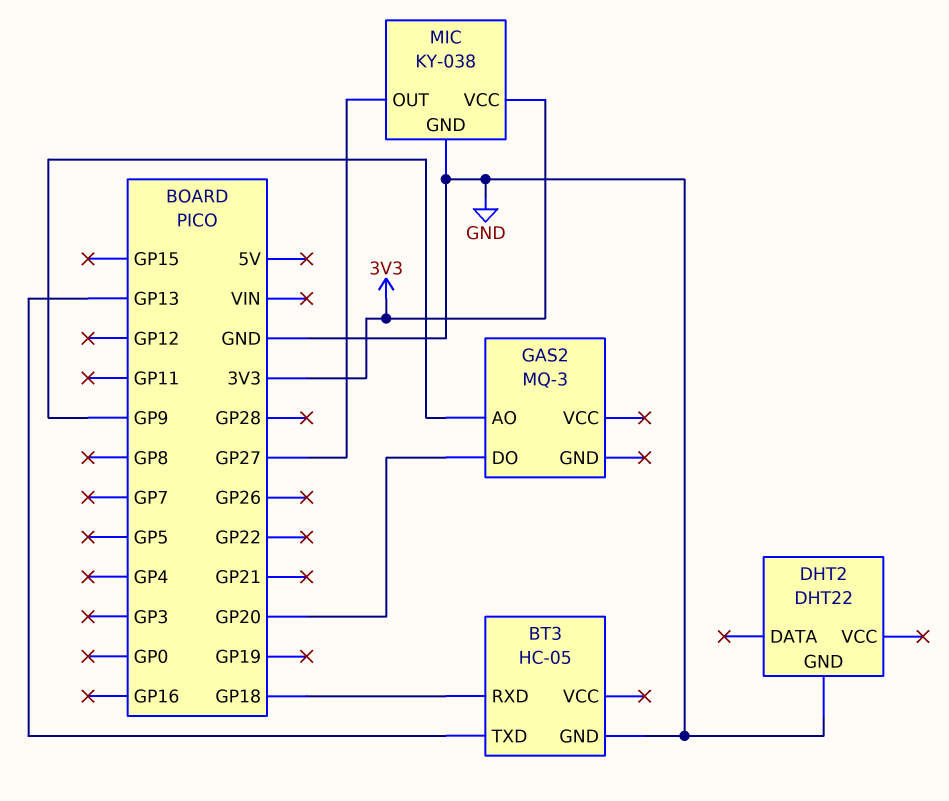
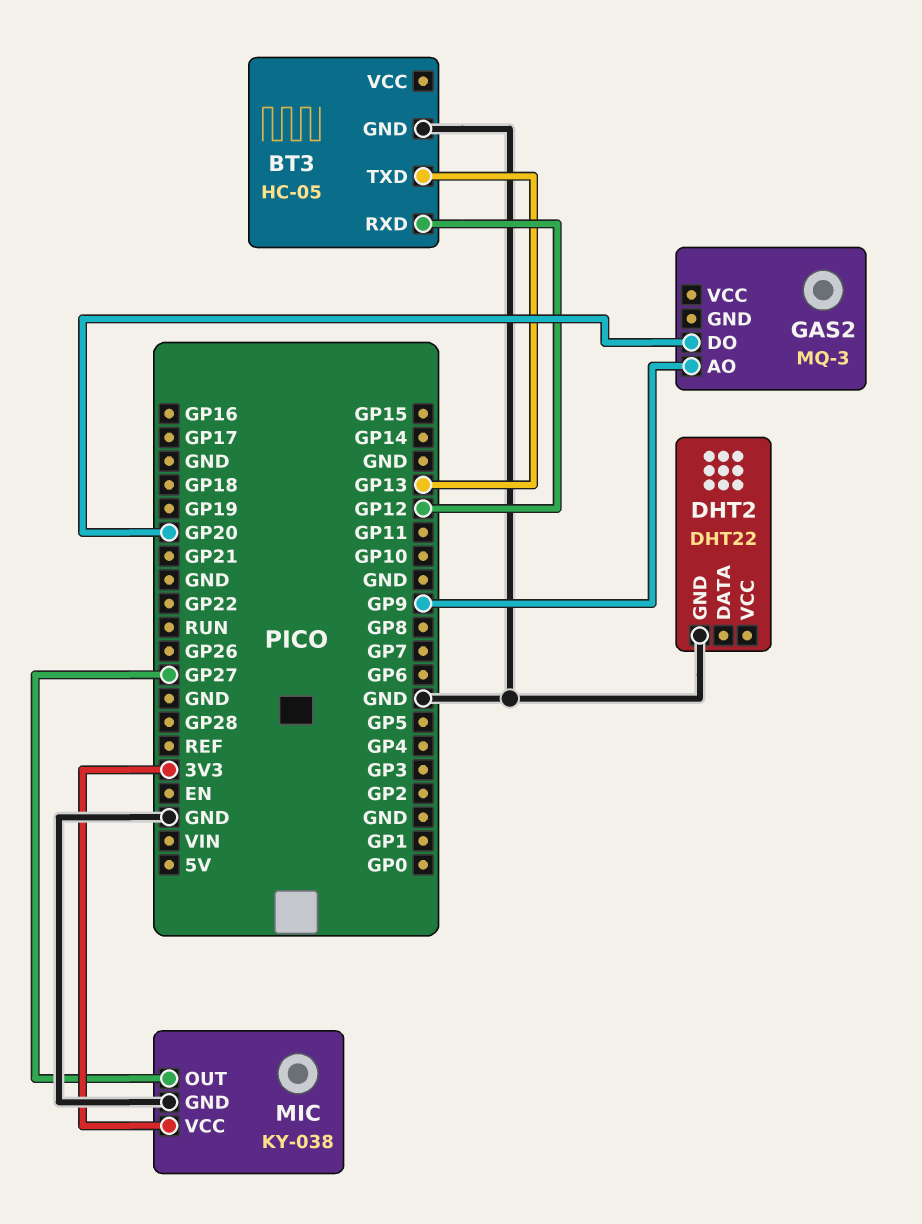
BT3 pin RXD: GP18 -> GP12

